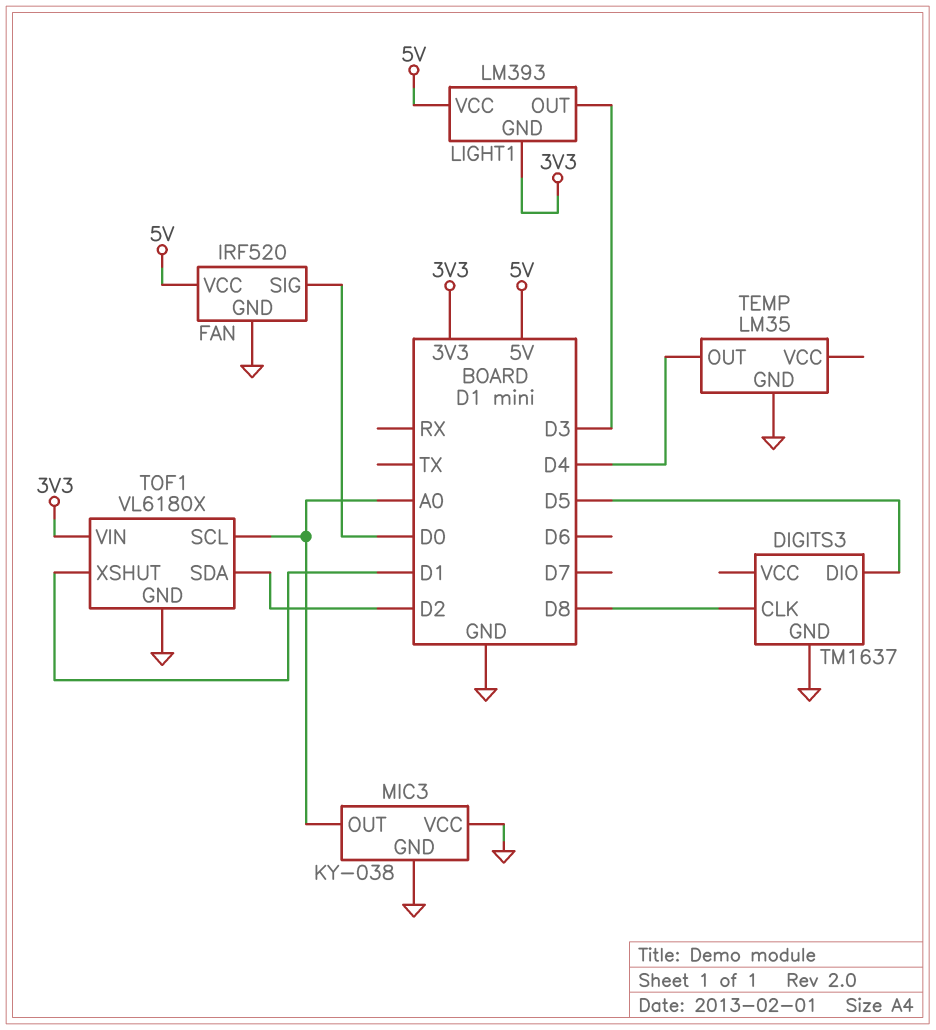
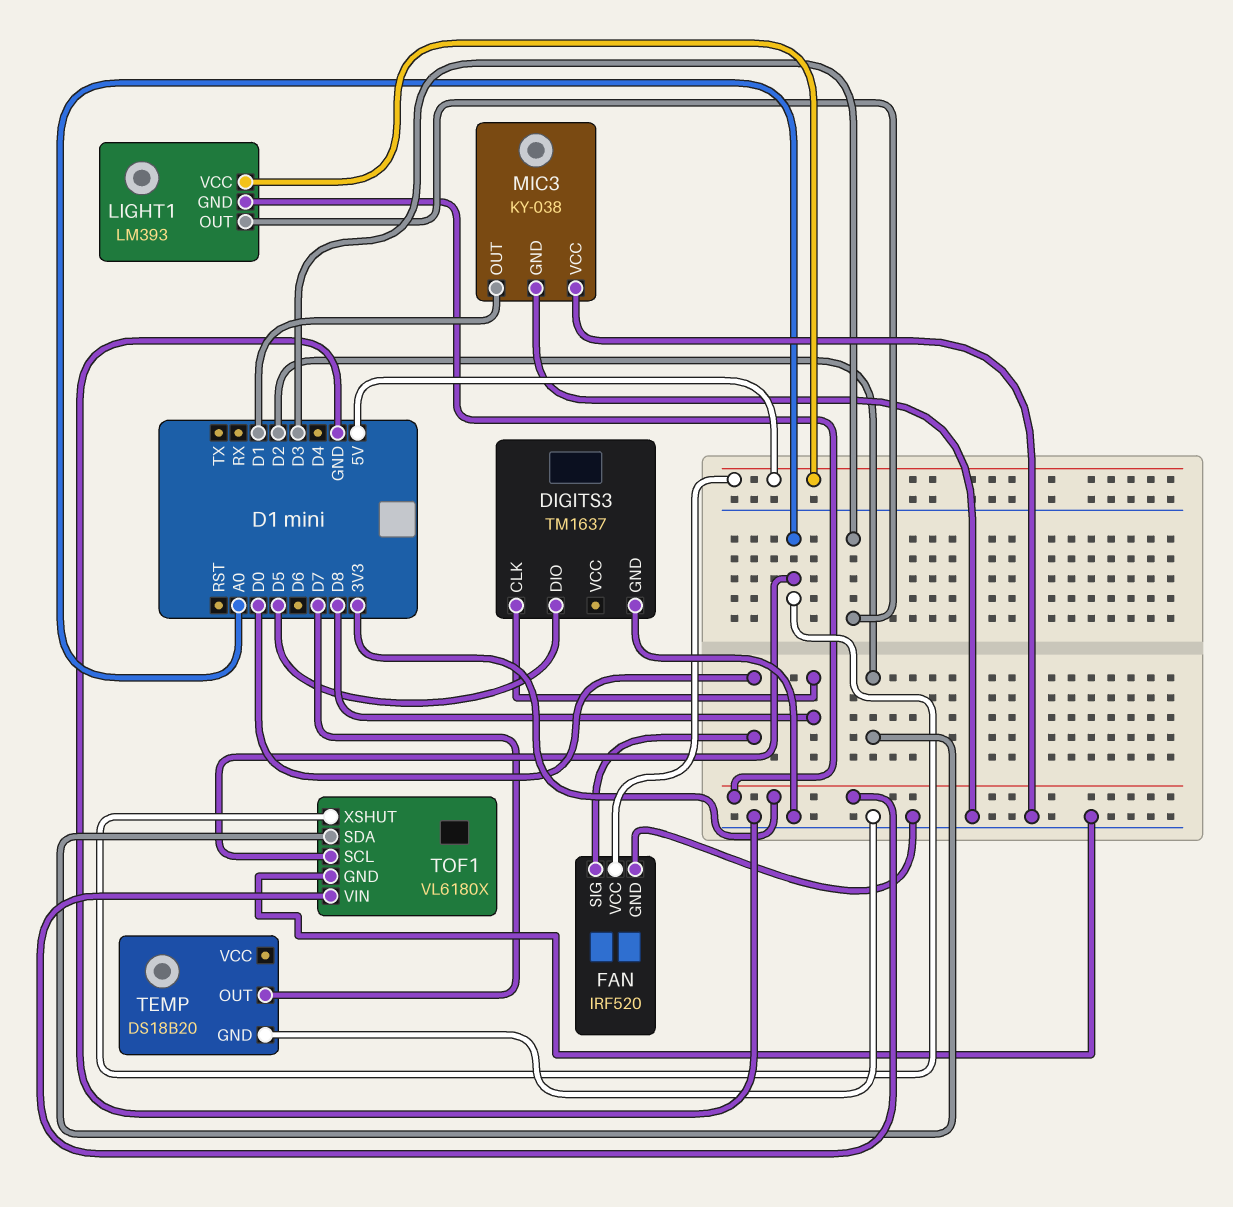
MIC3 pin OUT: A0 -> D1
TEMP: LM35 -> DS18B20
TEMP pin OUT: D4 -> D7
TOF1 pin XSHUT: D1 -> A0

